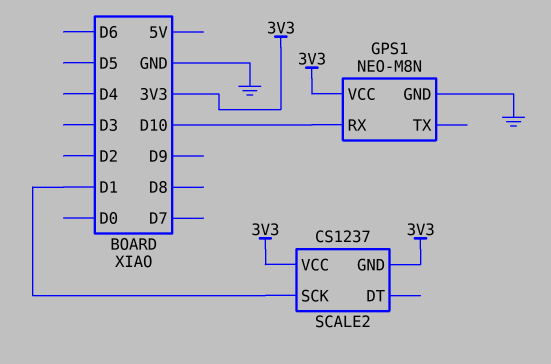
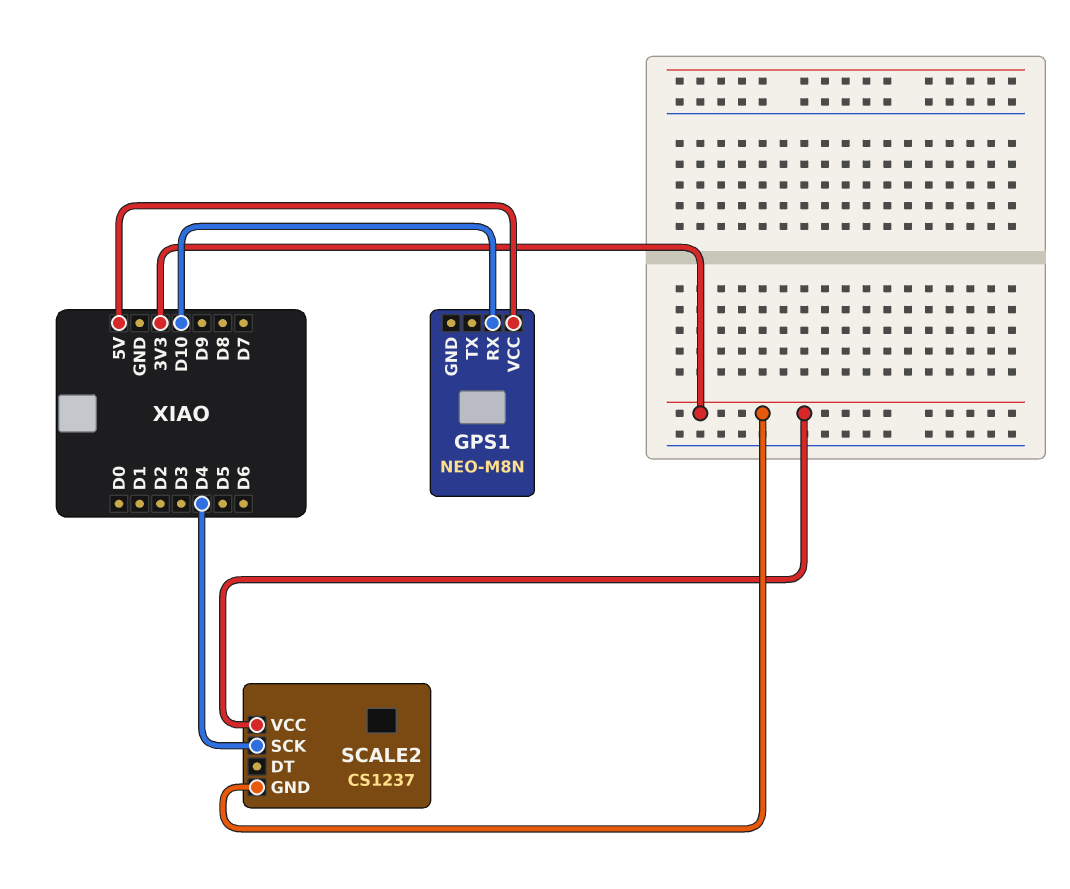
GPS1 pin GND: GND -> none
GPS1 pin VCC: 3V3 -> 5V
SCALE2 pin SCK: D1 -> D4

